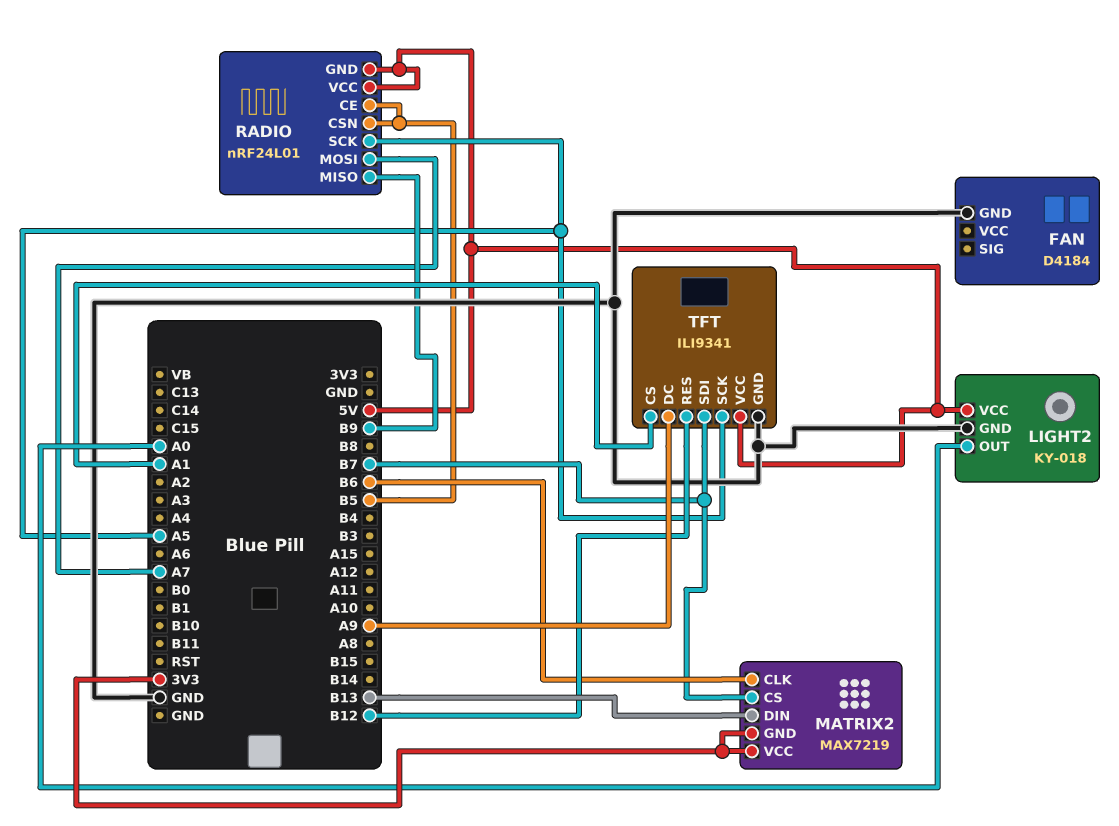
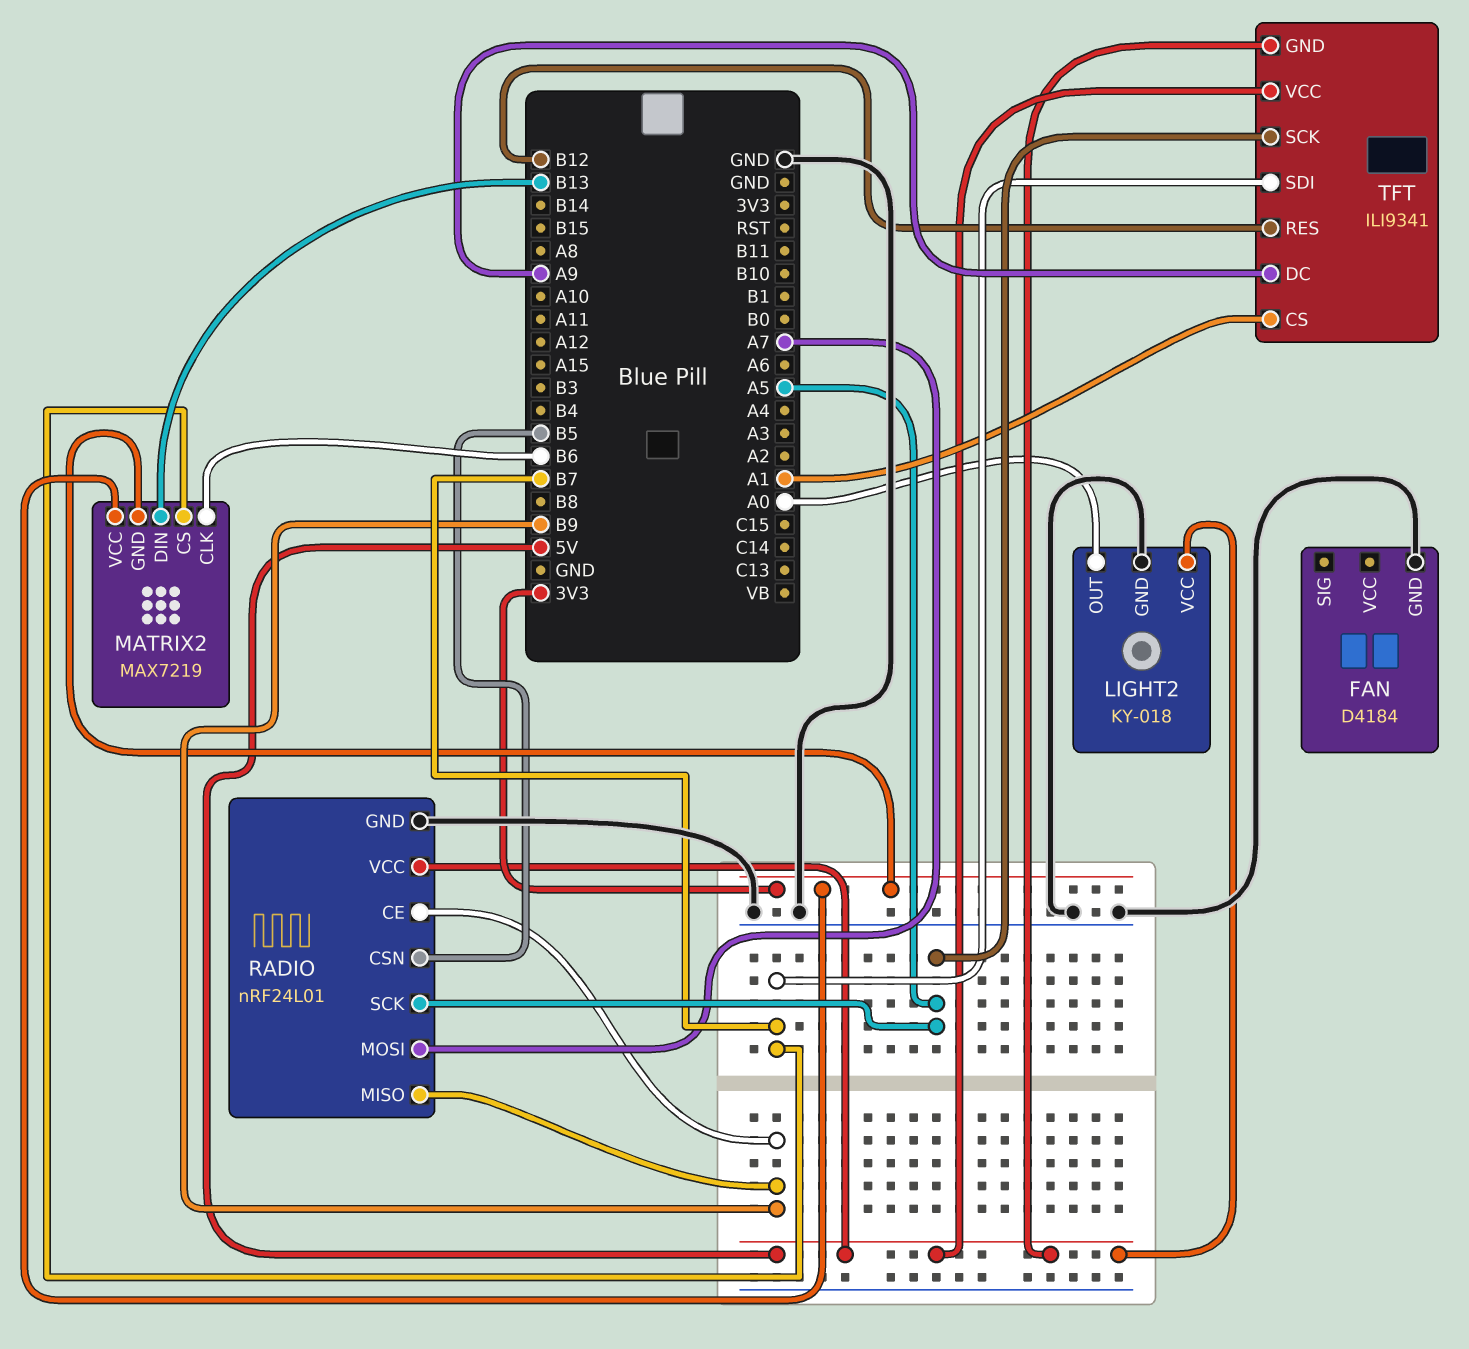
RADIO pin CE: B5 -> B9
RADIO pin GND: 5V -> GND
TFT pin GND: GND -> 5V

